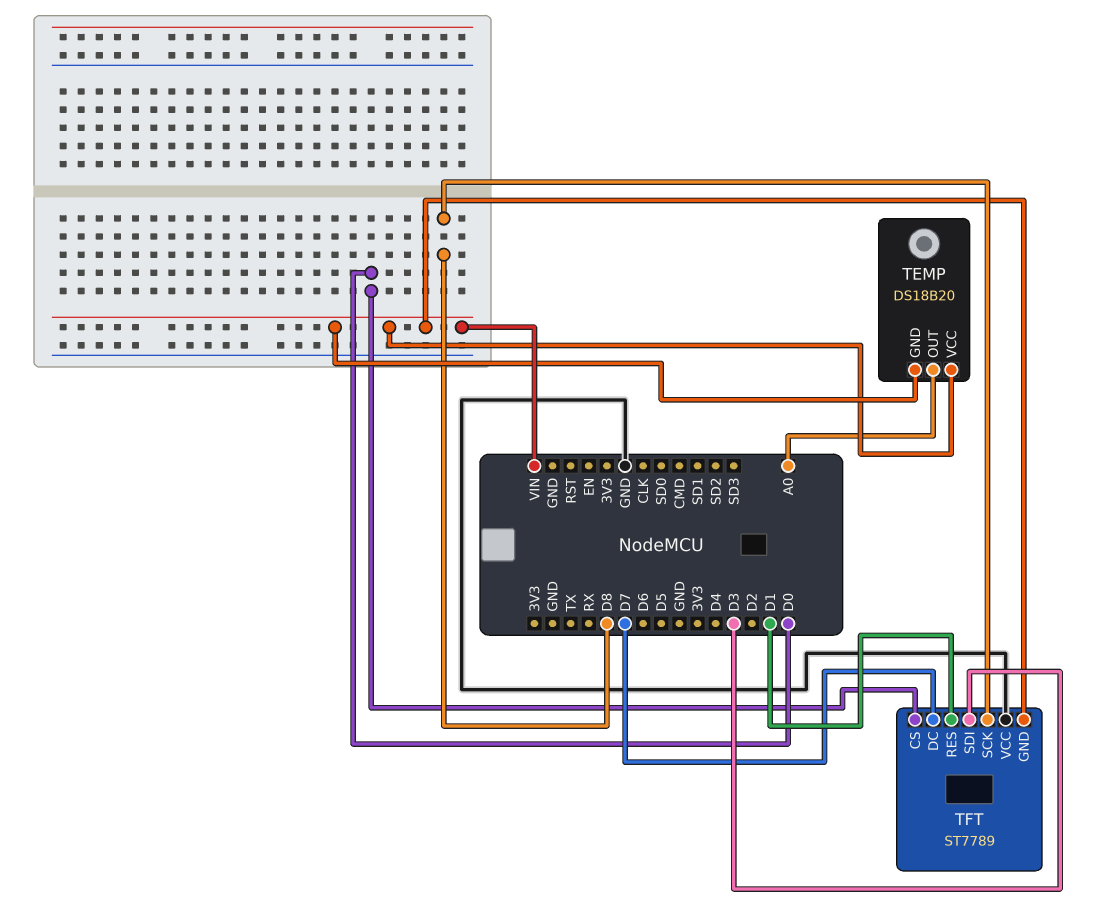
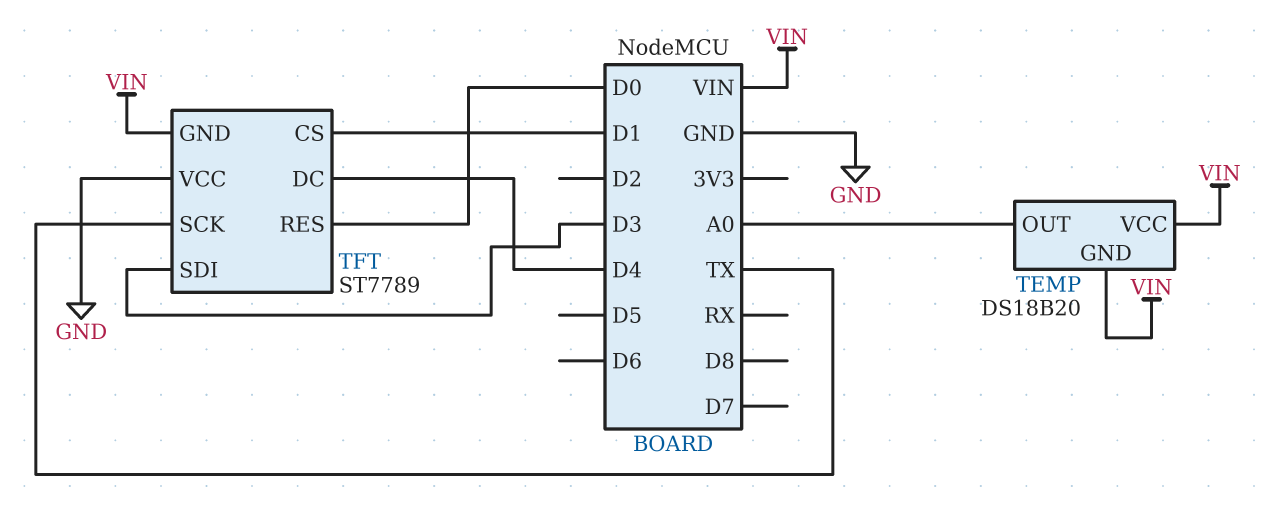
TFT pin CS: D0 -> D1
TFT pin DC: D7 -> D4
TFT pin RES: D1 -> D0
TFT pin SCK: D8 -> TX

